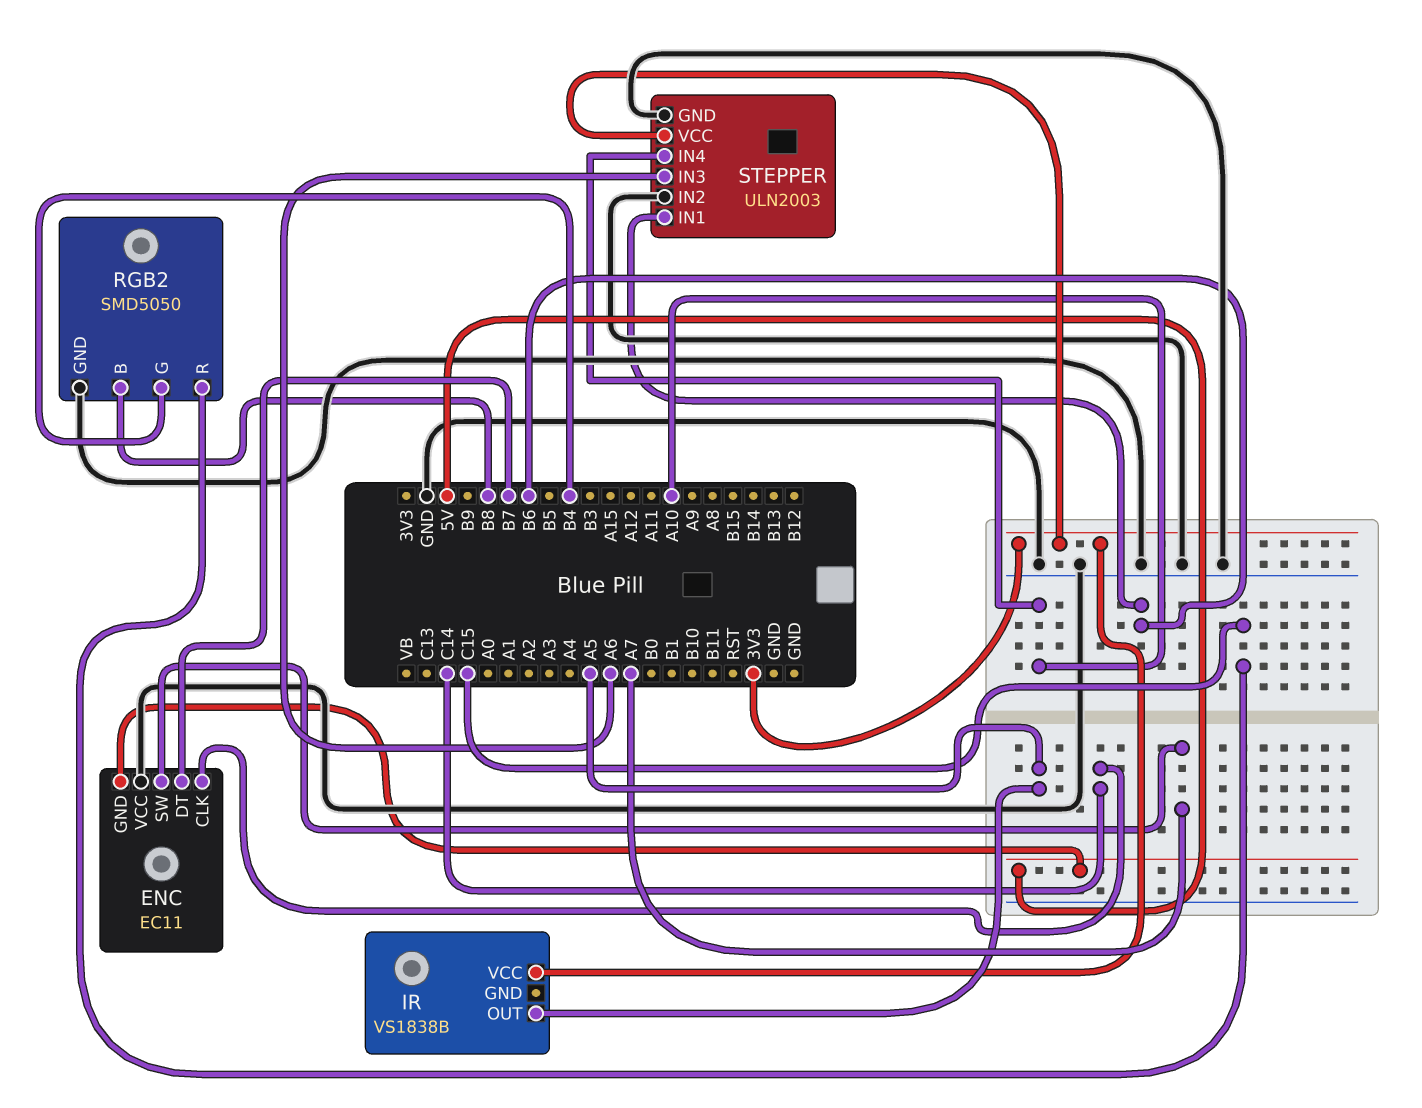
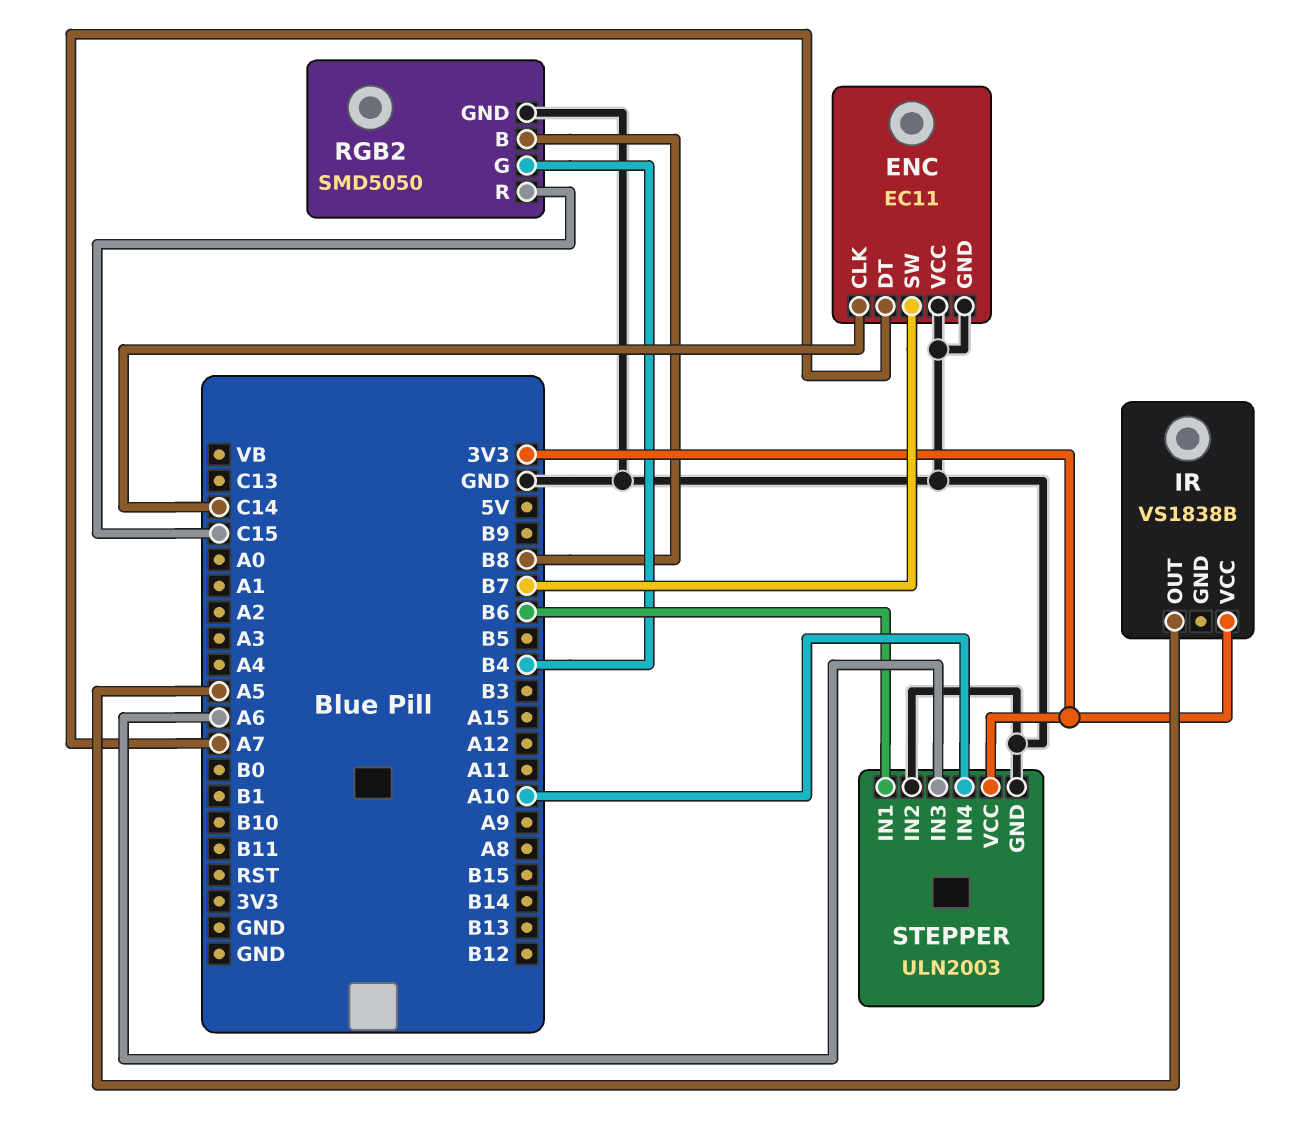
ENC pin DT: B7 -> A7
ENC pin GND: 5V -> GND
ENC pin SW: A7 -> B7

